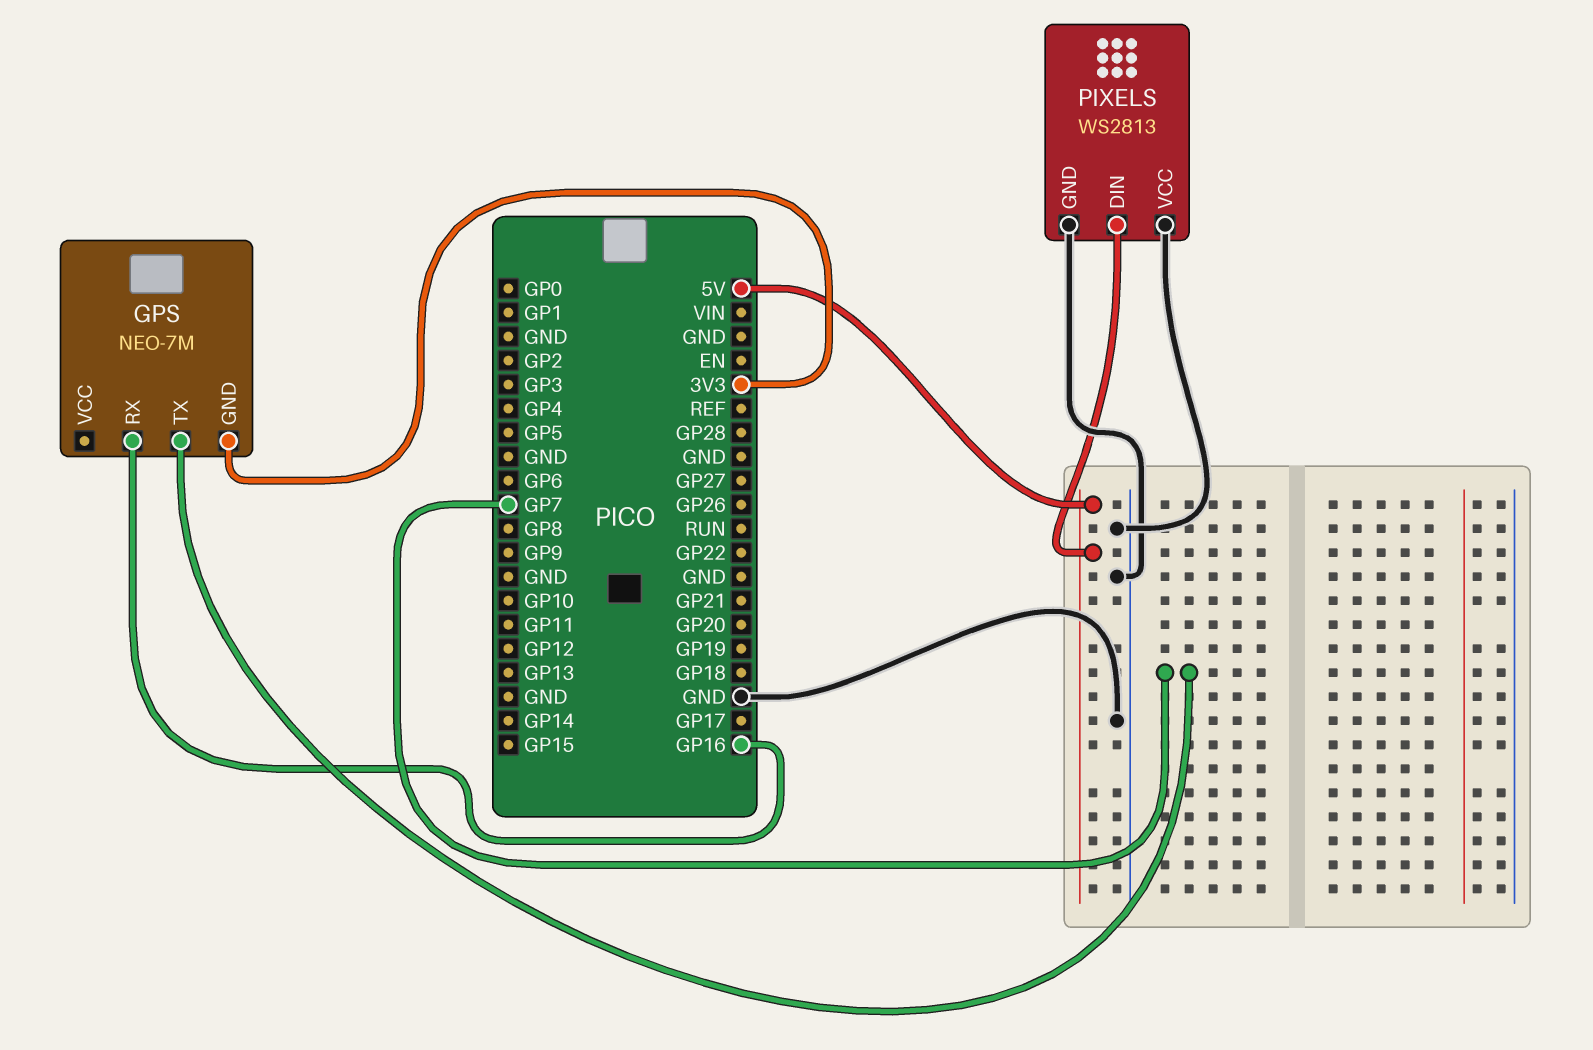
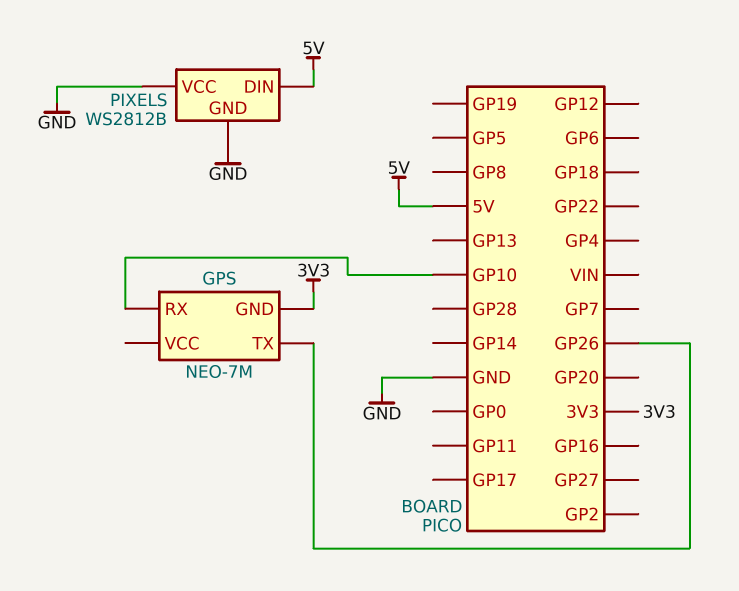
GPS pin RX: GP16 -> GP10
GPS pin TX: GP7 -> GP26
PIXELS: WS2813 -> WS2812B

